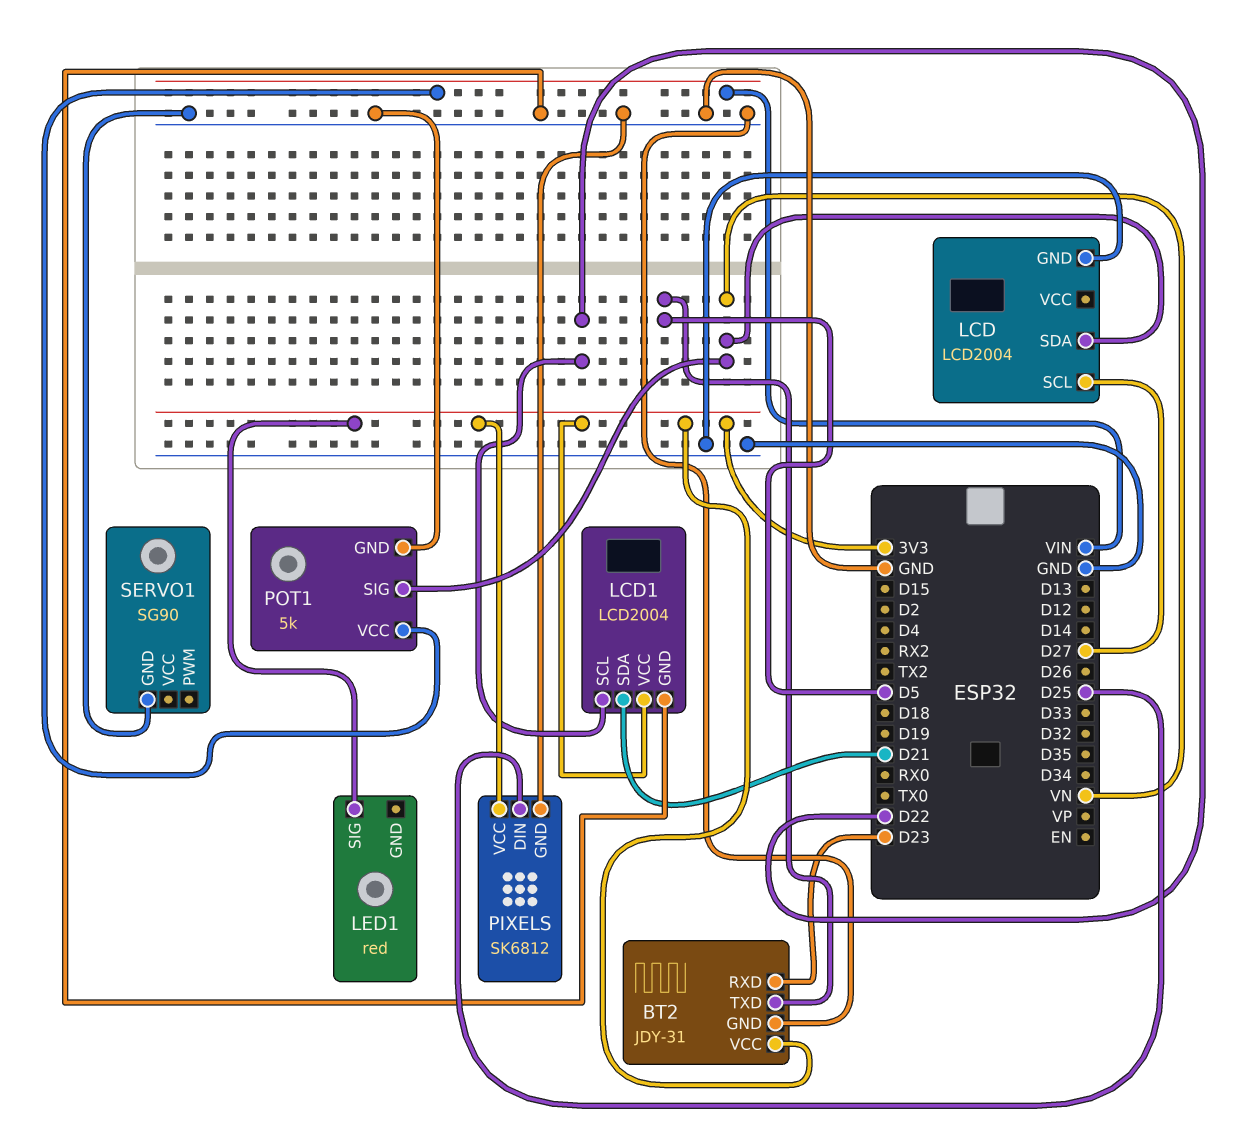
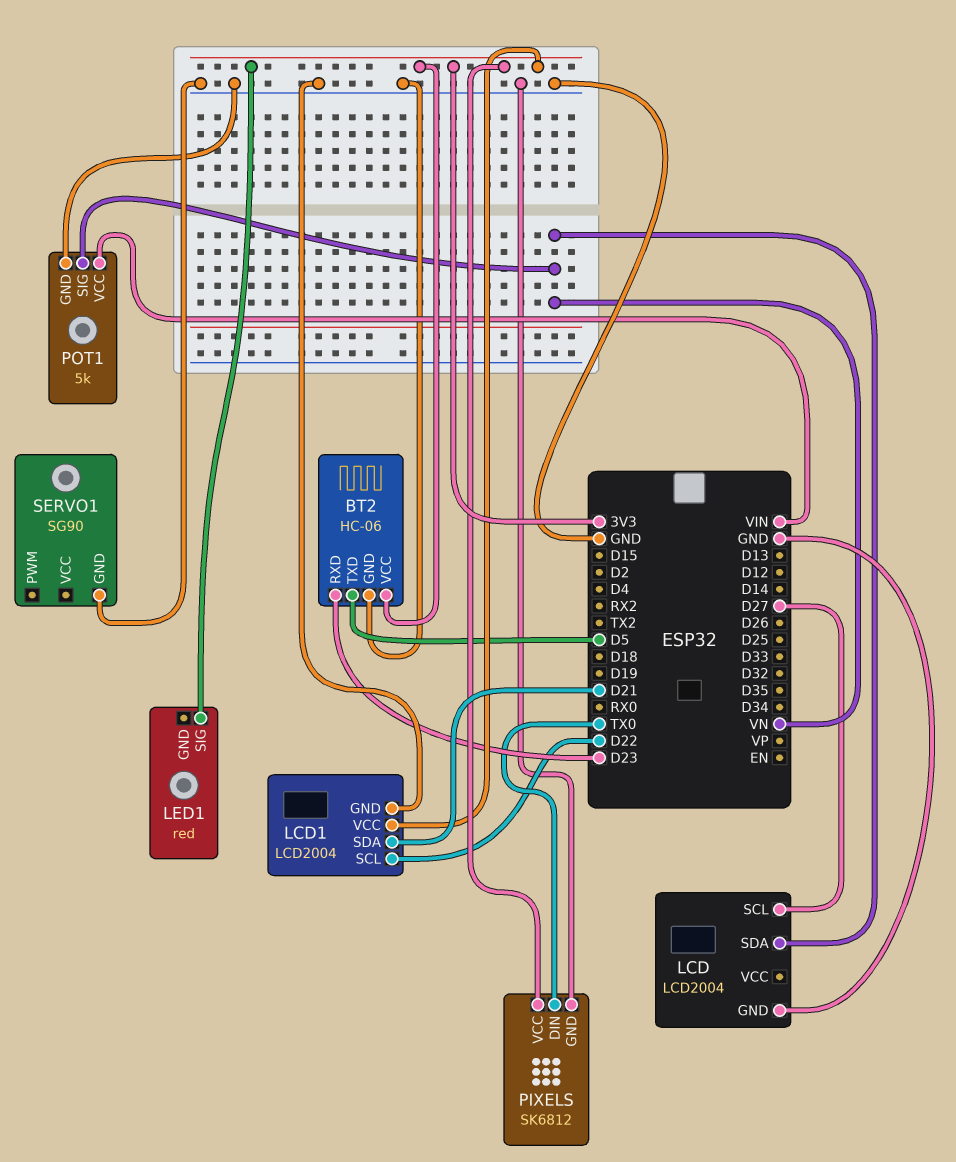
BT2: JDY-31 -> HC-06
PIXELS pin DIN: D25 -> TX0

